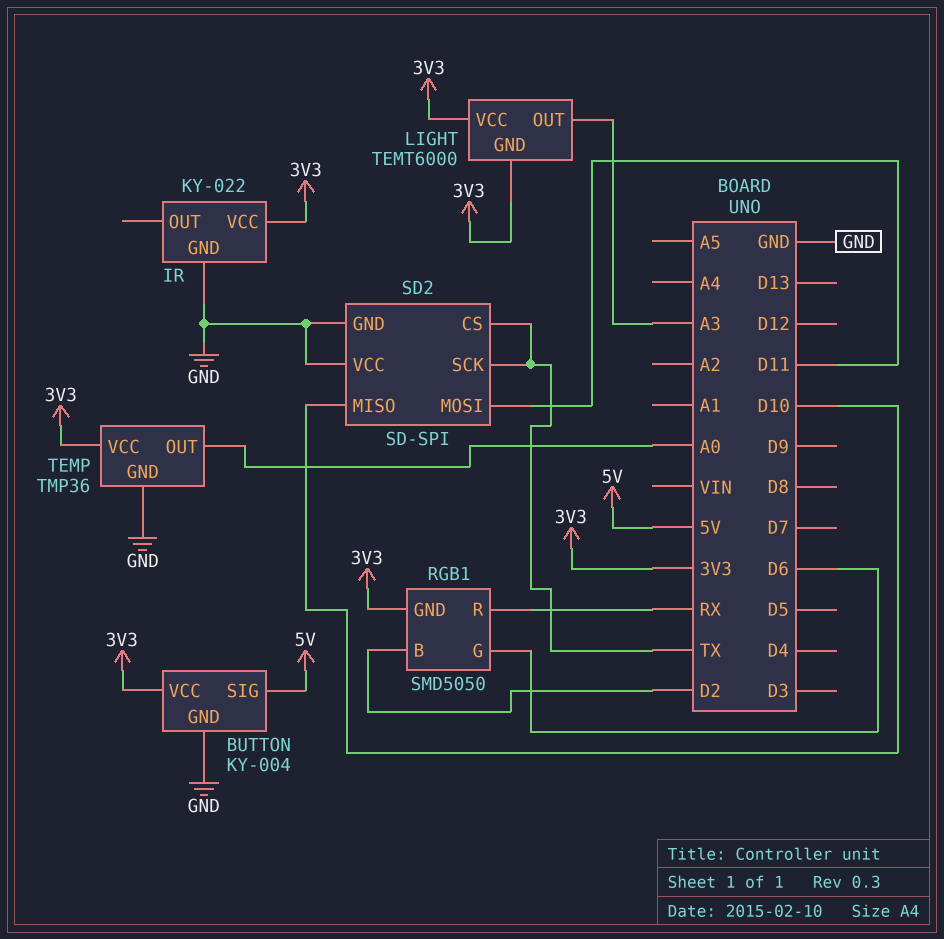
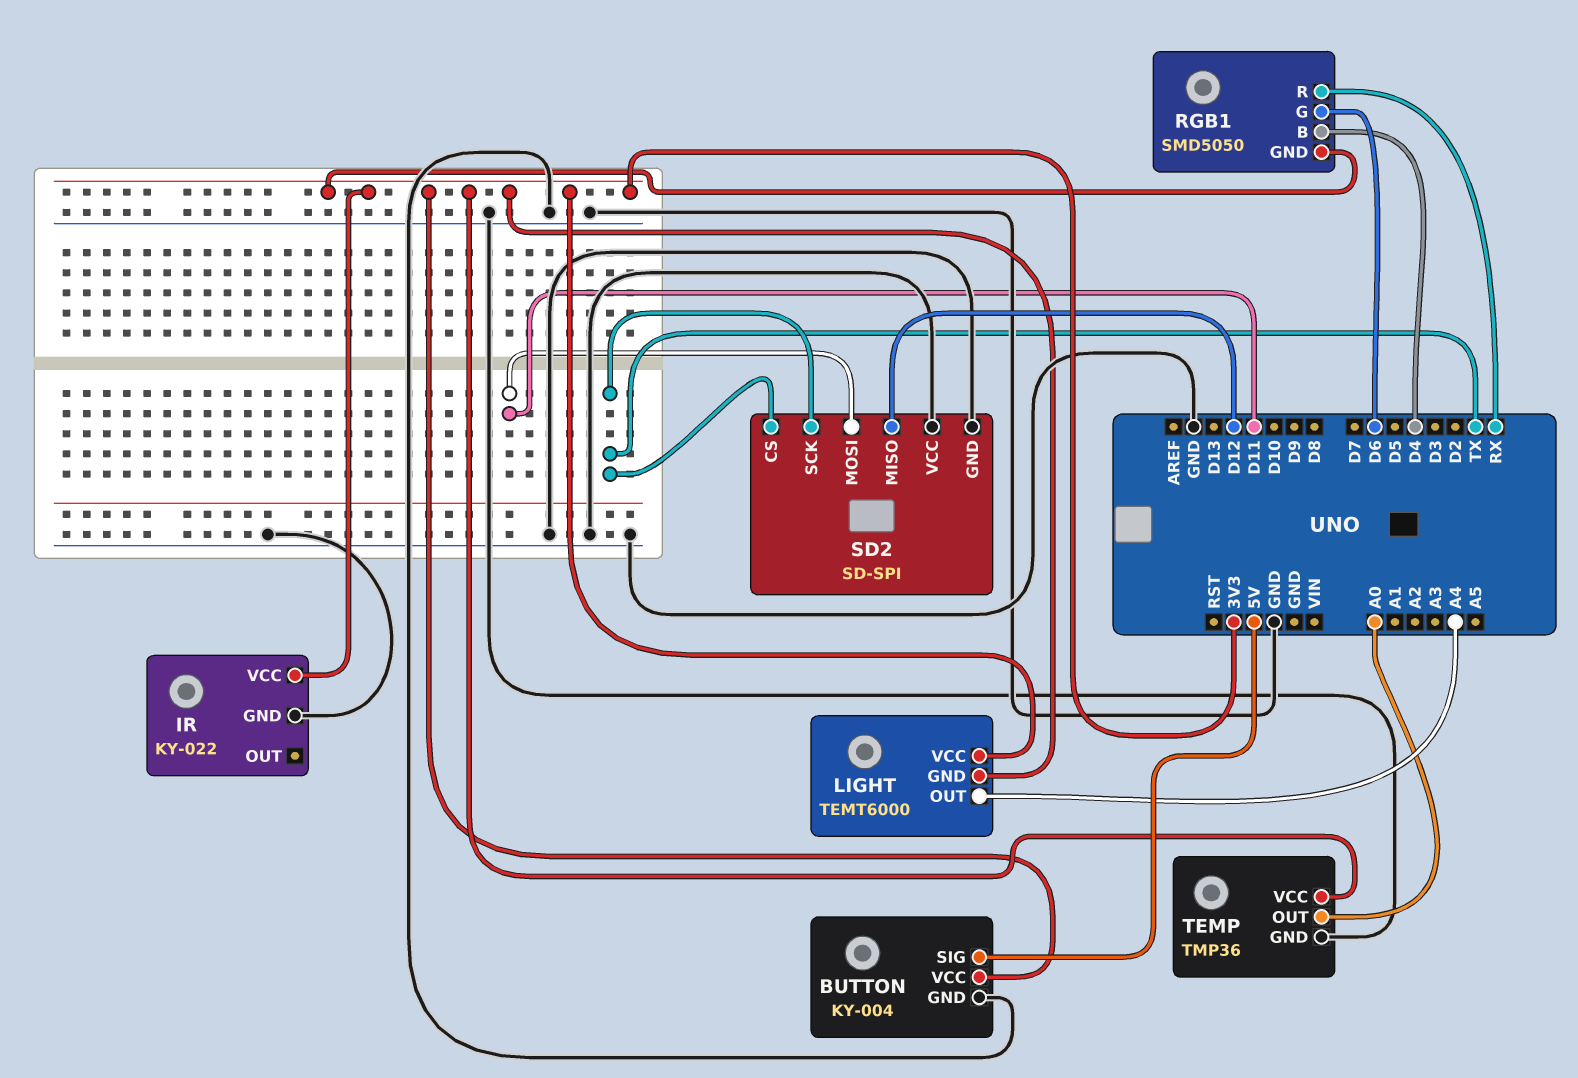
LIGHT pin OUT: A3 -> A4
RGB1 pin B: D2 -> D4
SD2 pin MISO: D10 -> D12

